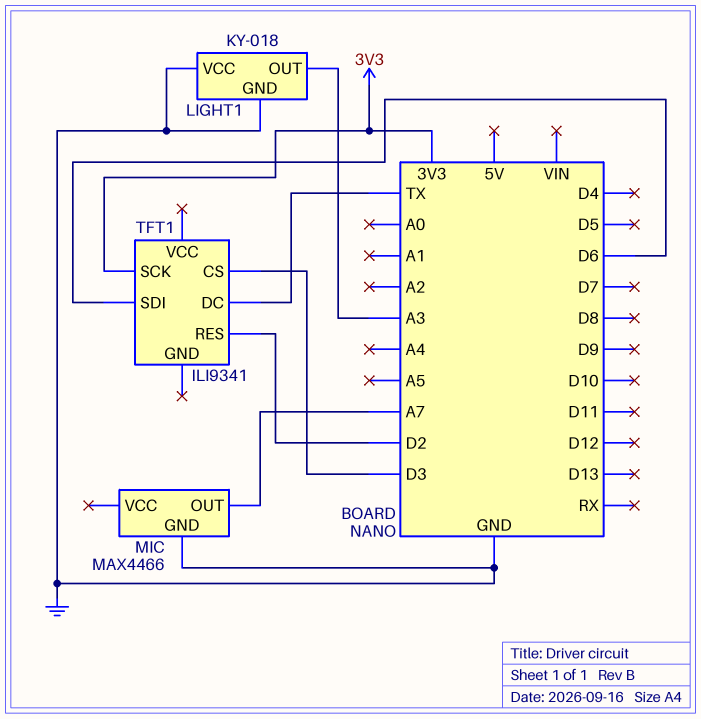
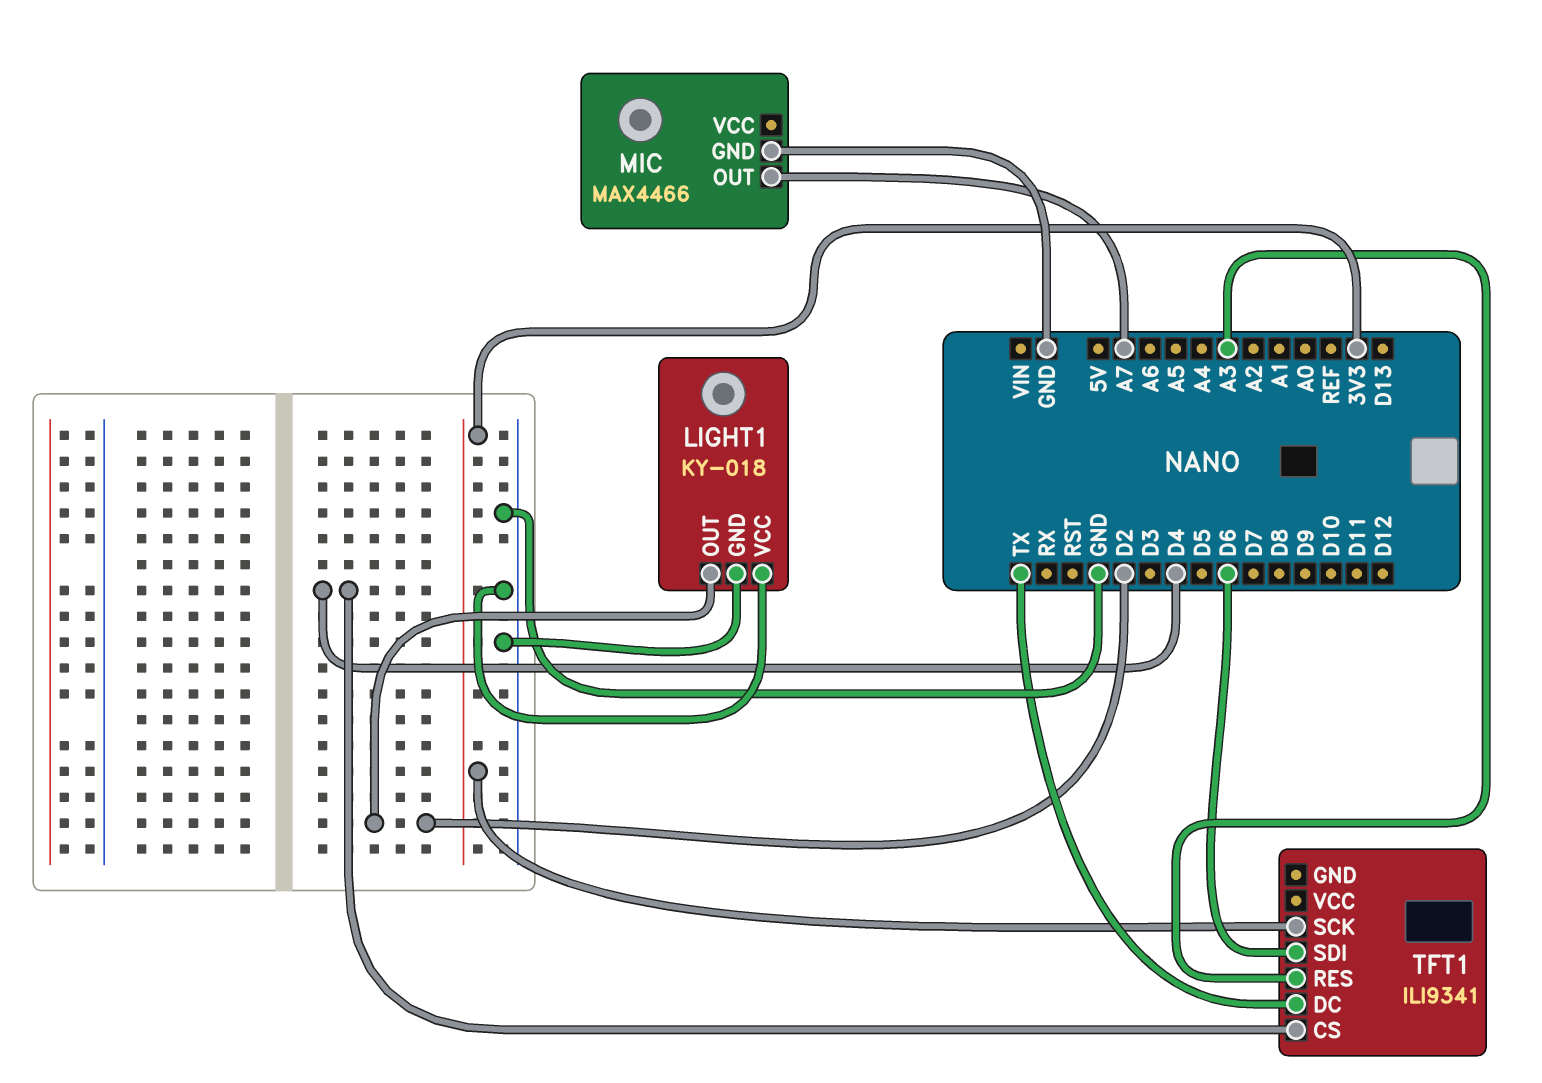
LIGHT1 pin OUT: A3 -> D2
TFT1 pin CS: D3 -> D4
TFT1 pin RES: D2 -> A3

